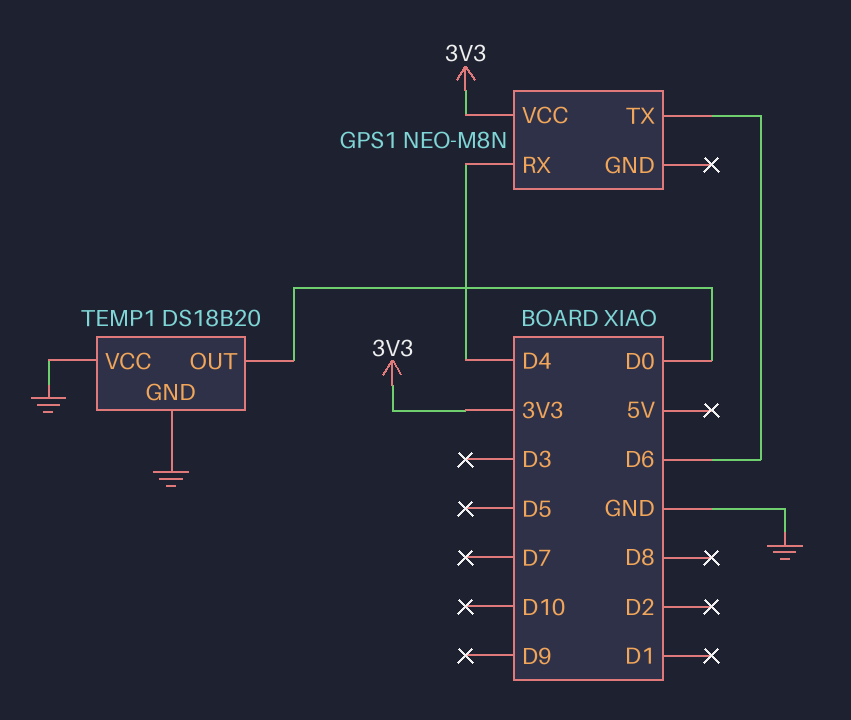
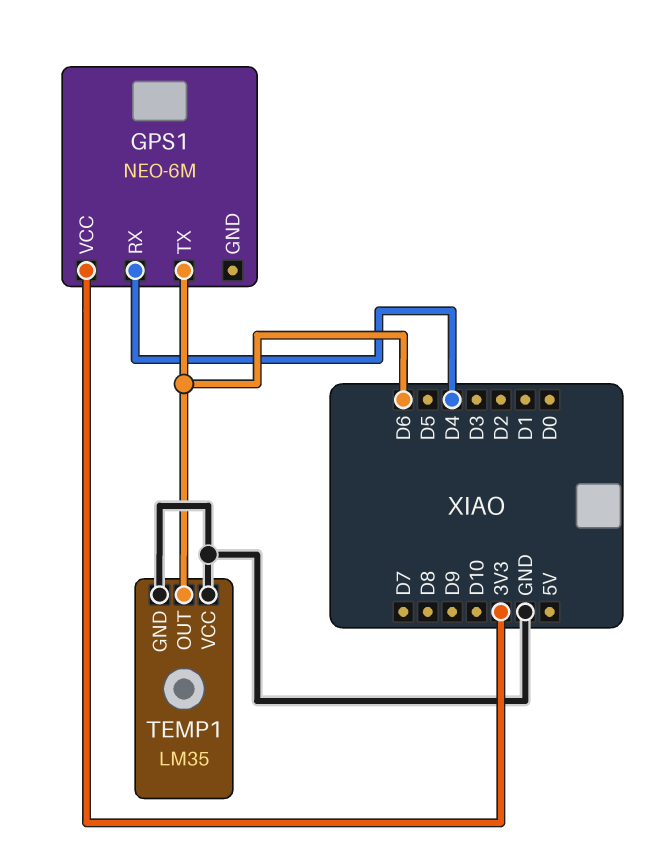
GPS1: NEO-M8N -> NEO-6M
TEMP1: DS18B20 -> LM35
TEMP1 pin OUT: D0 -> D6

